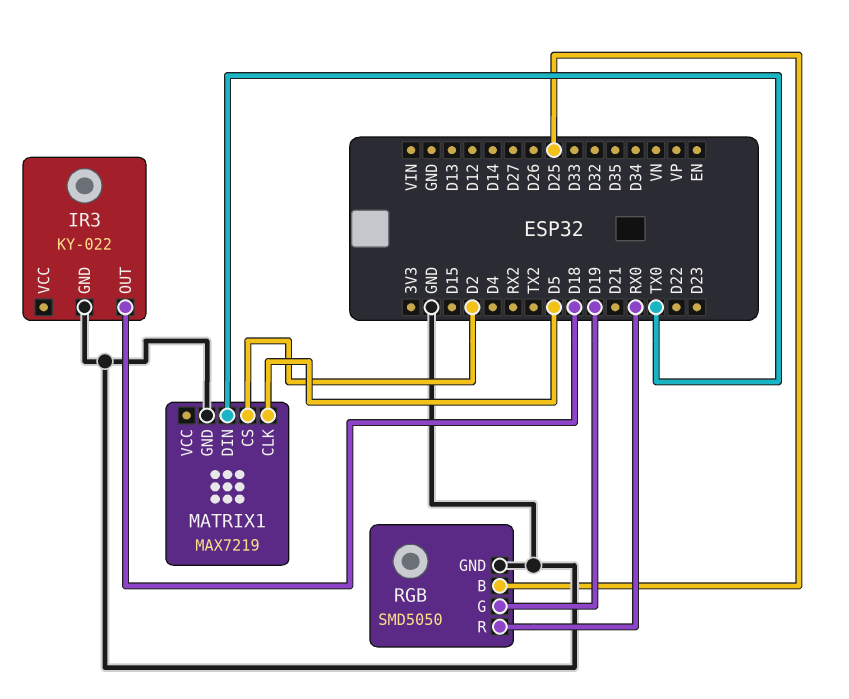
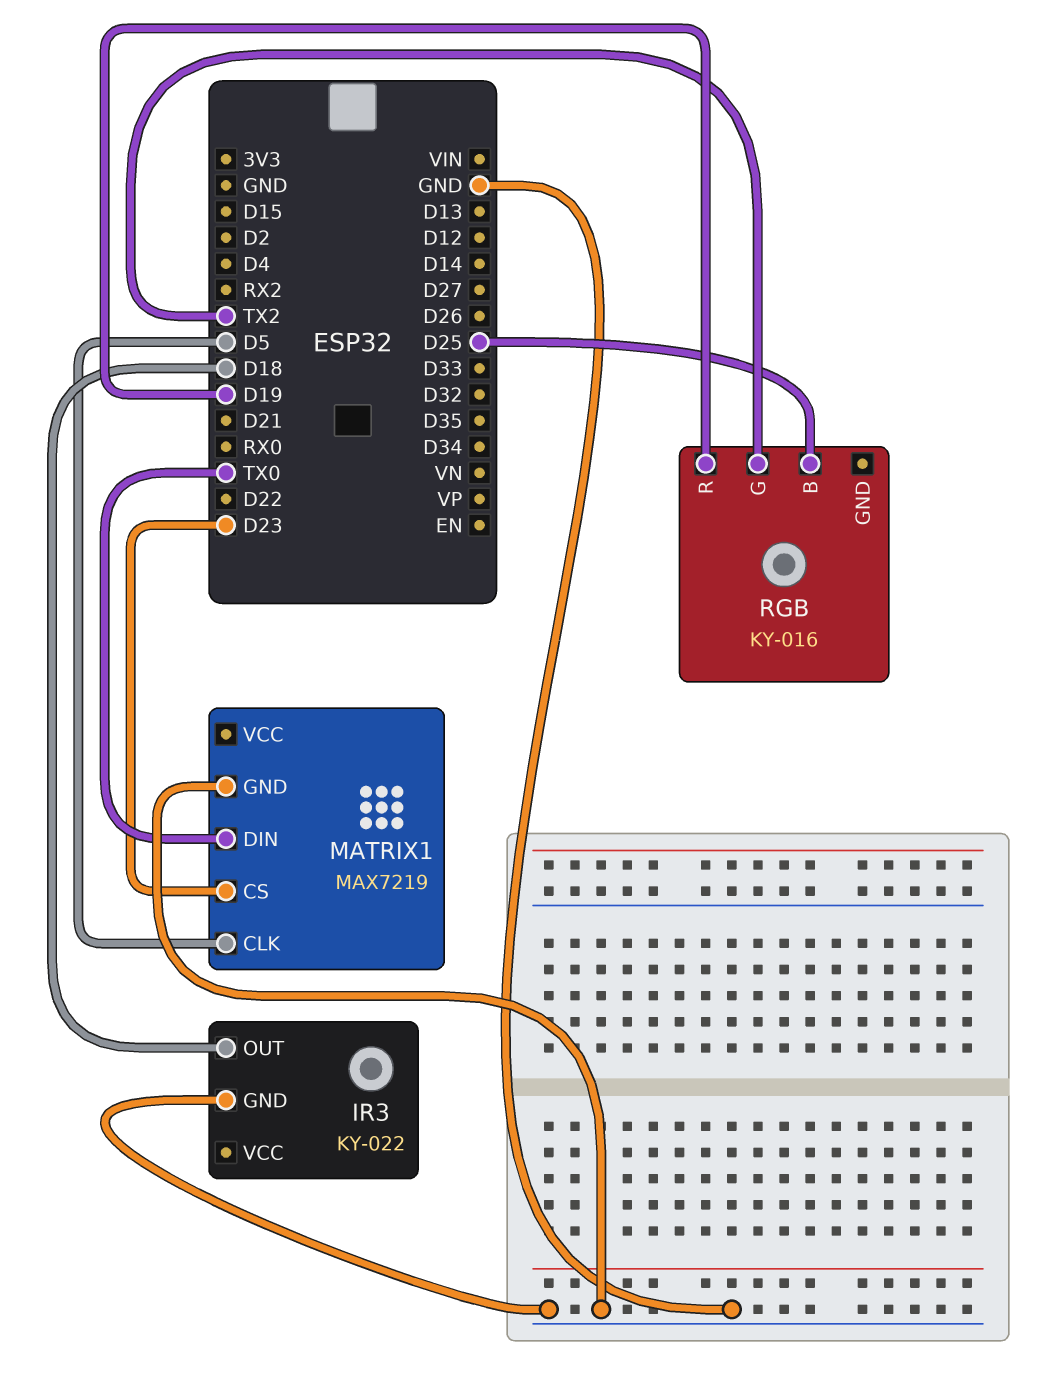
MATRIX1 pin CS: D2 -> D23
RGB: SMD5050 -> KY-016
RGB pin G: D19 -> TX2
RGB pin GND: GND -> none
RGB pin R: RX0 -> D19

